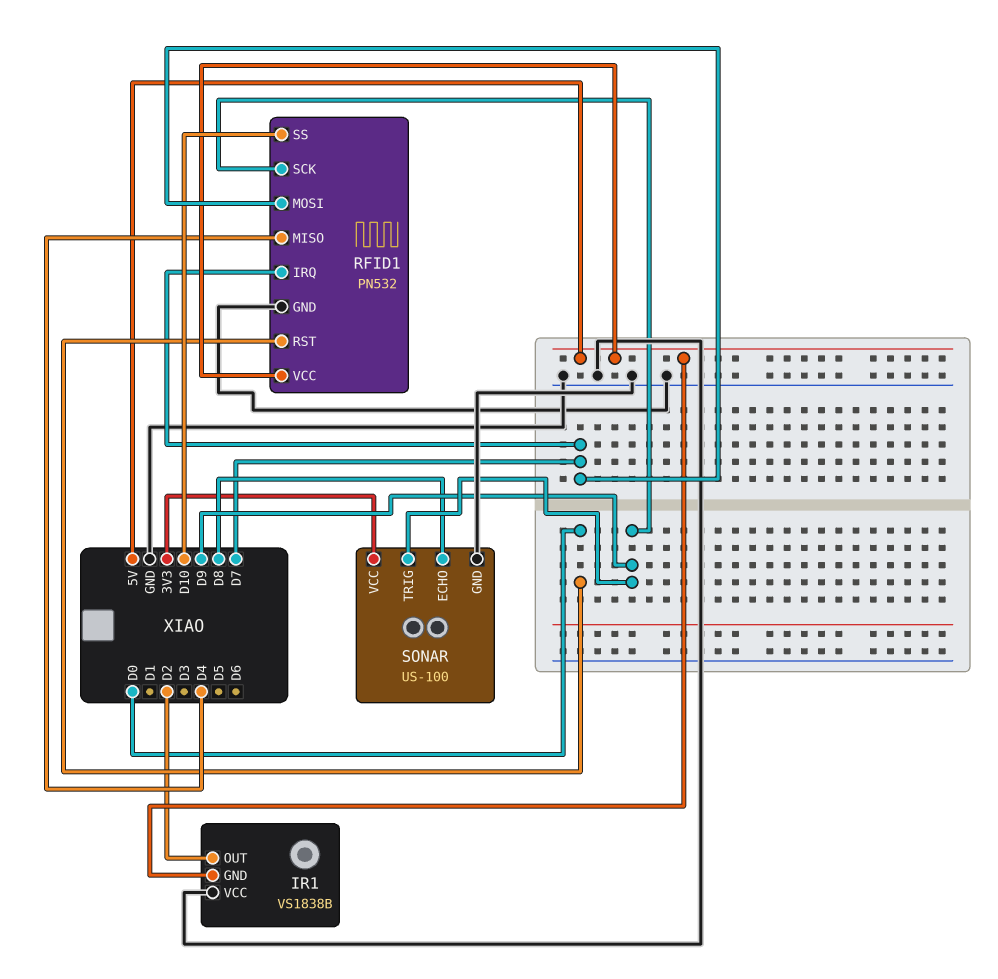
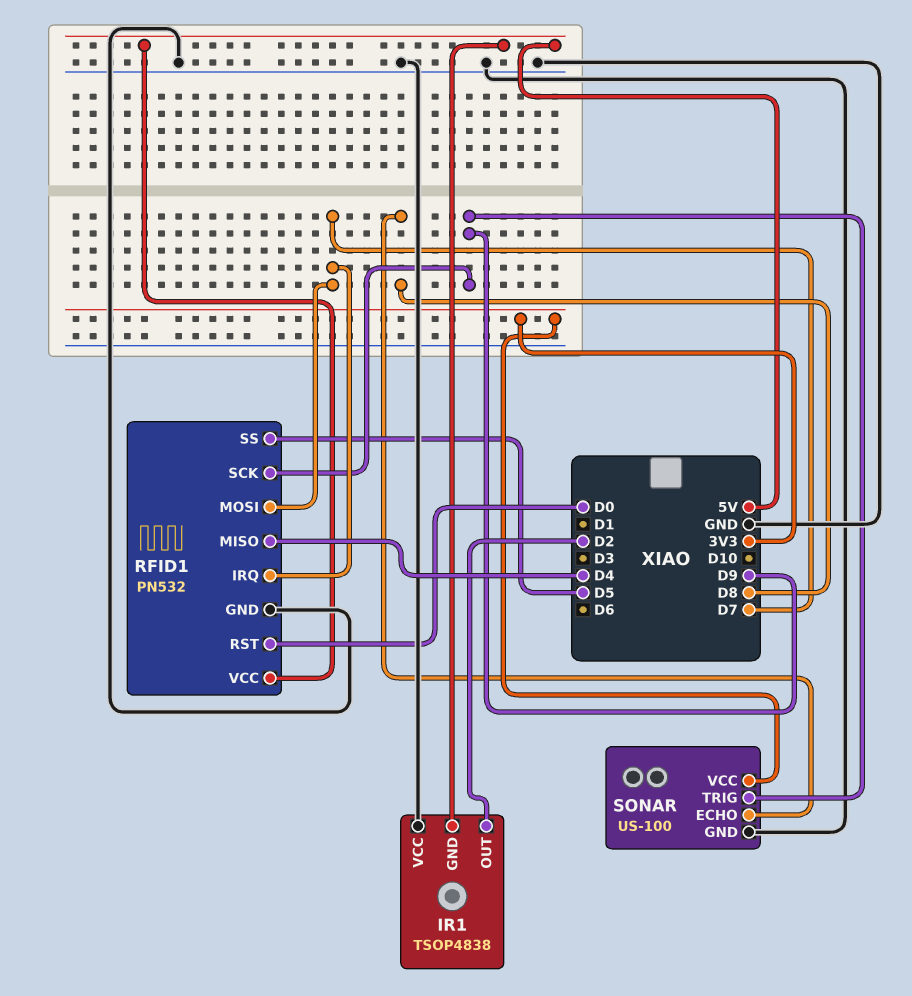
IR1: VS1838B -> TSOP4838
RFID1 pin SS: D10 -> D5

